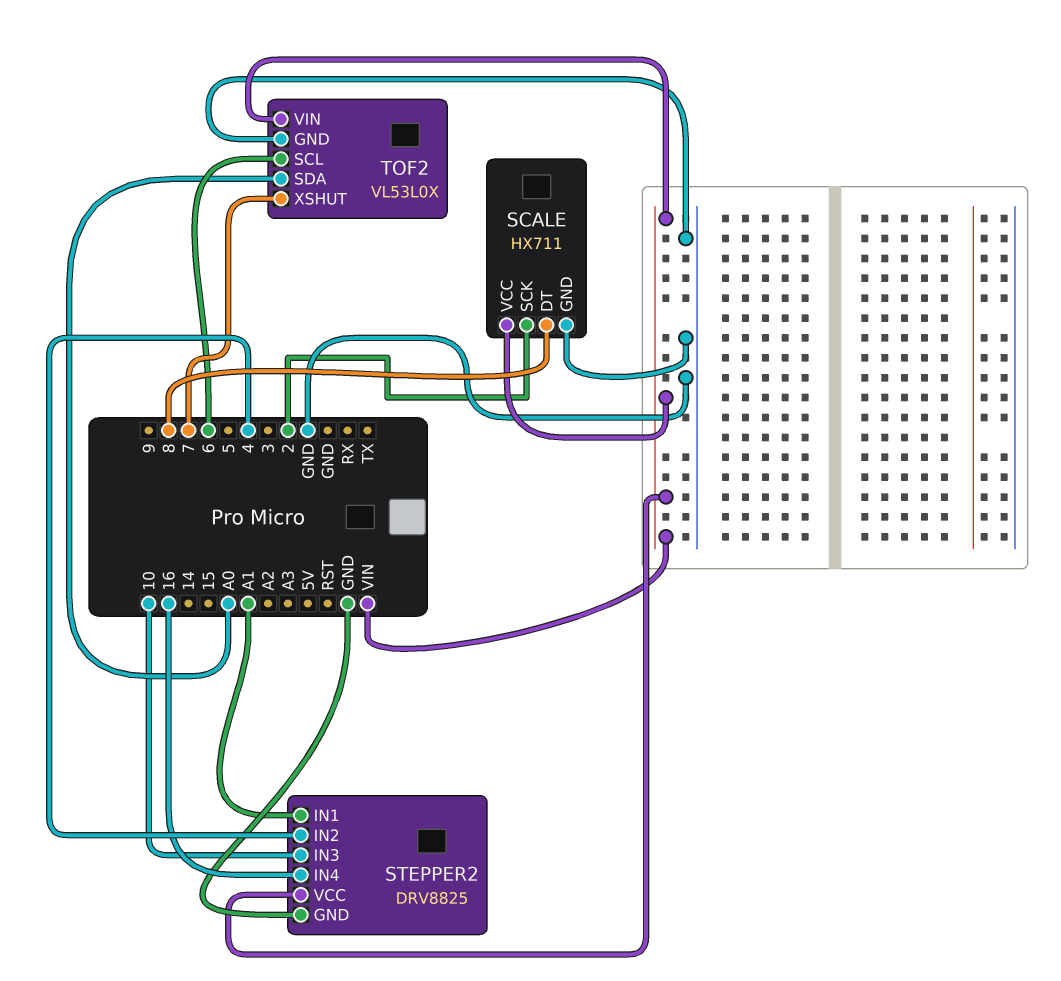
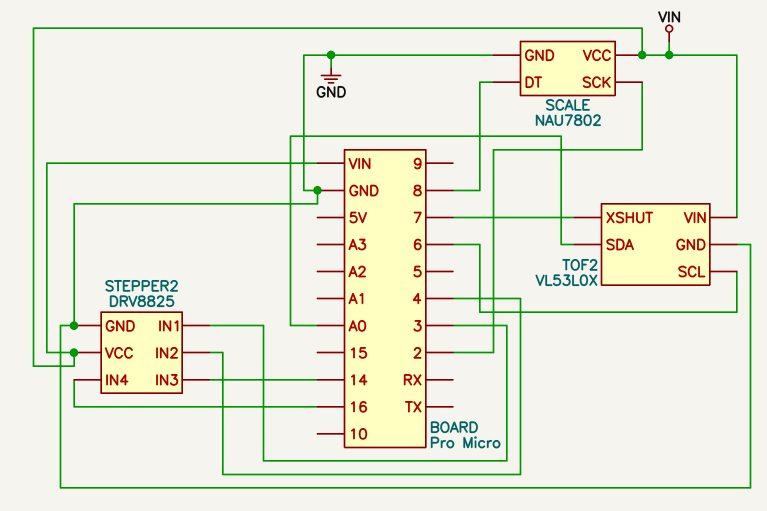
SCALE: HX711 -> NAU7802
STEPPER2 pin IN1: A1 -> 3
STEPPER2 pin IN3: 10 -> 14

